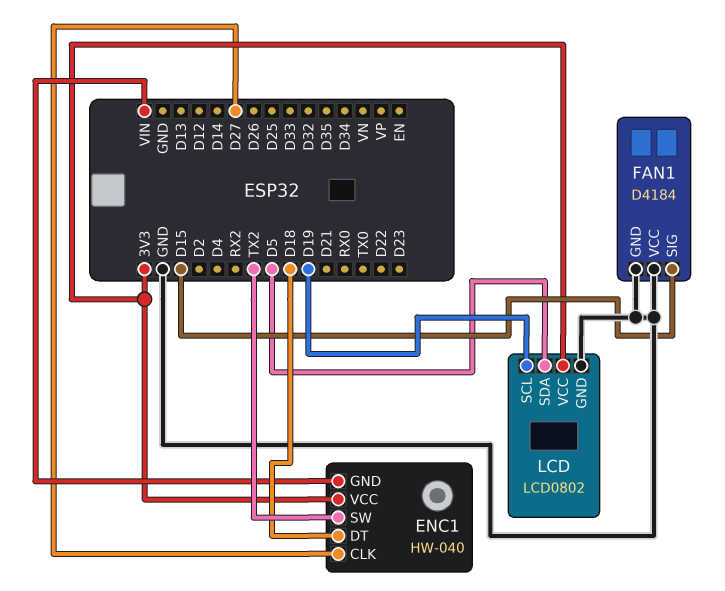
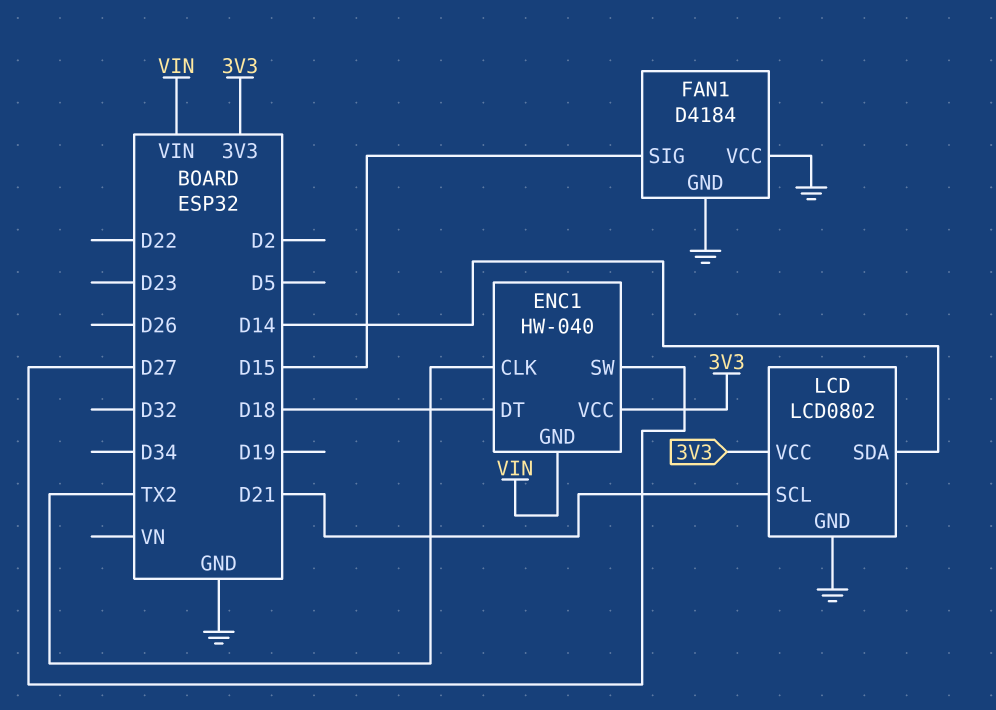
ENC1 pin CLK: D27 -> TX2
ENC1 pin SW: TX2 -> D27
LCD pin SCL: D19 -> D21
LCD pin SDA: D5 -> D14

